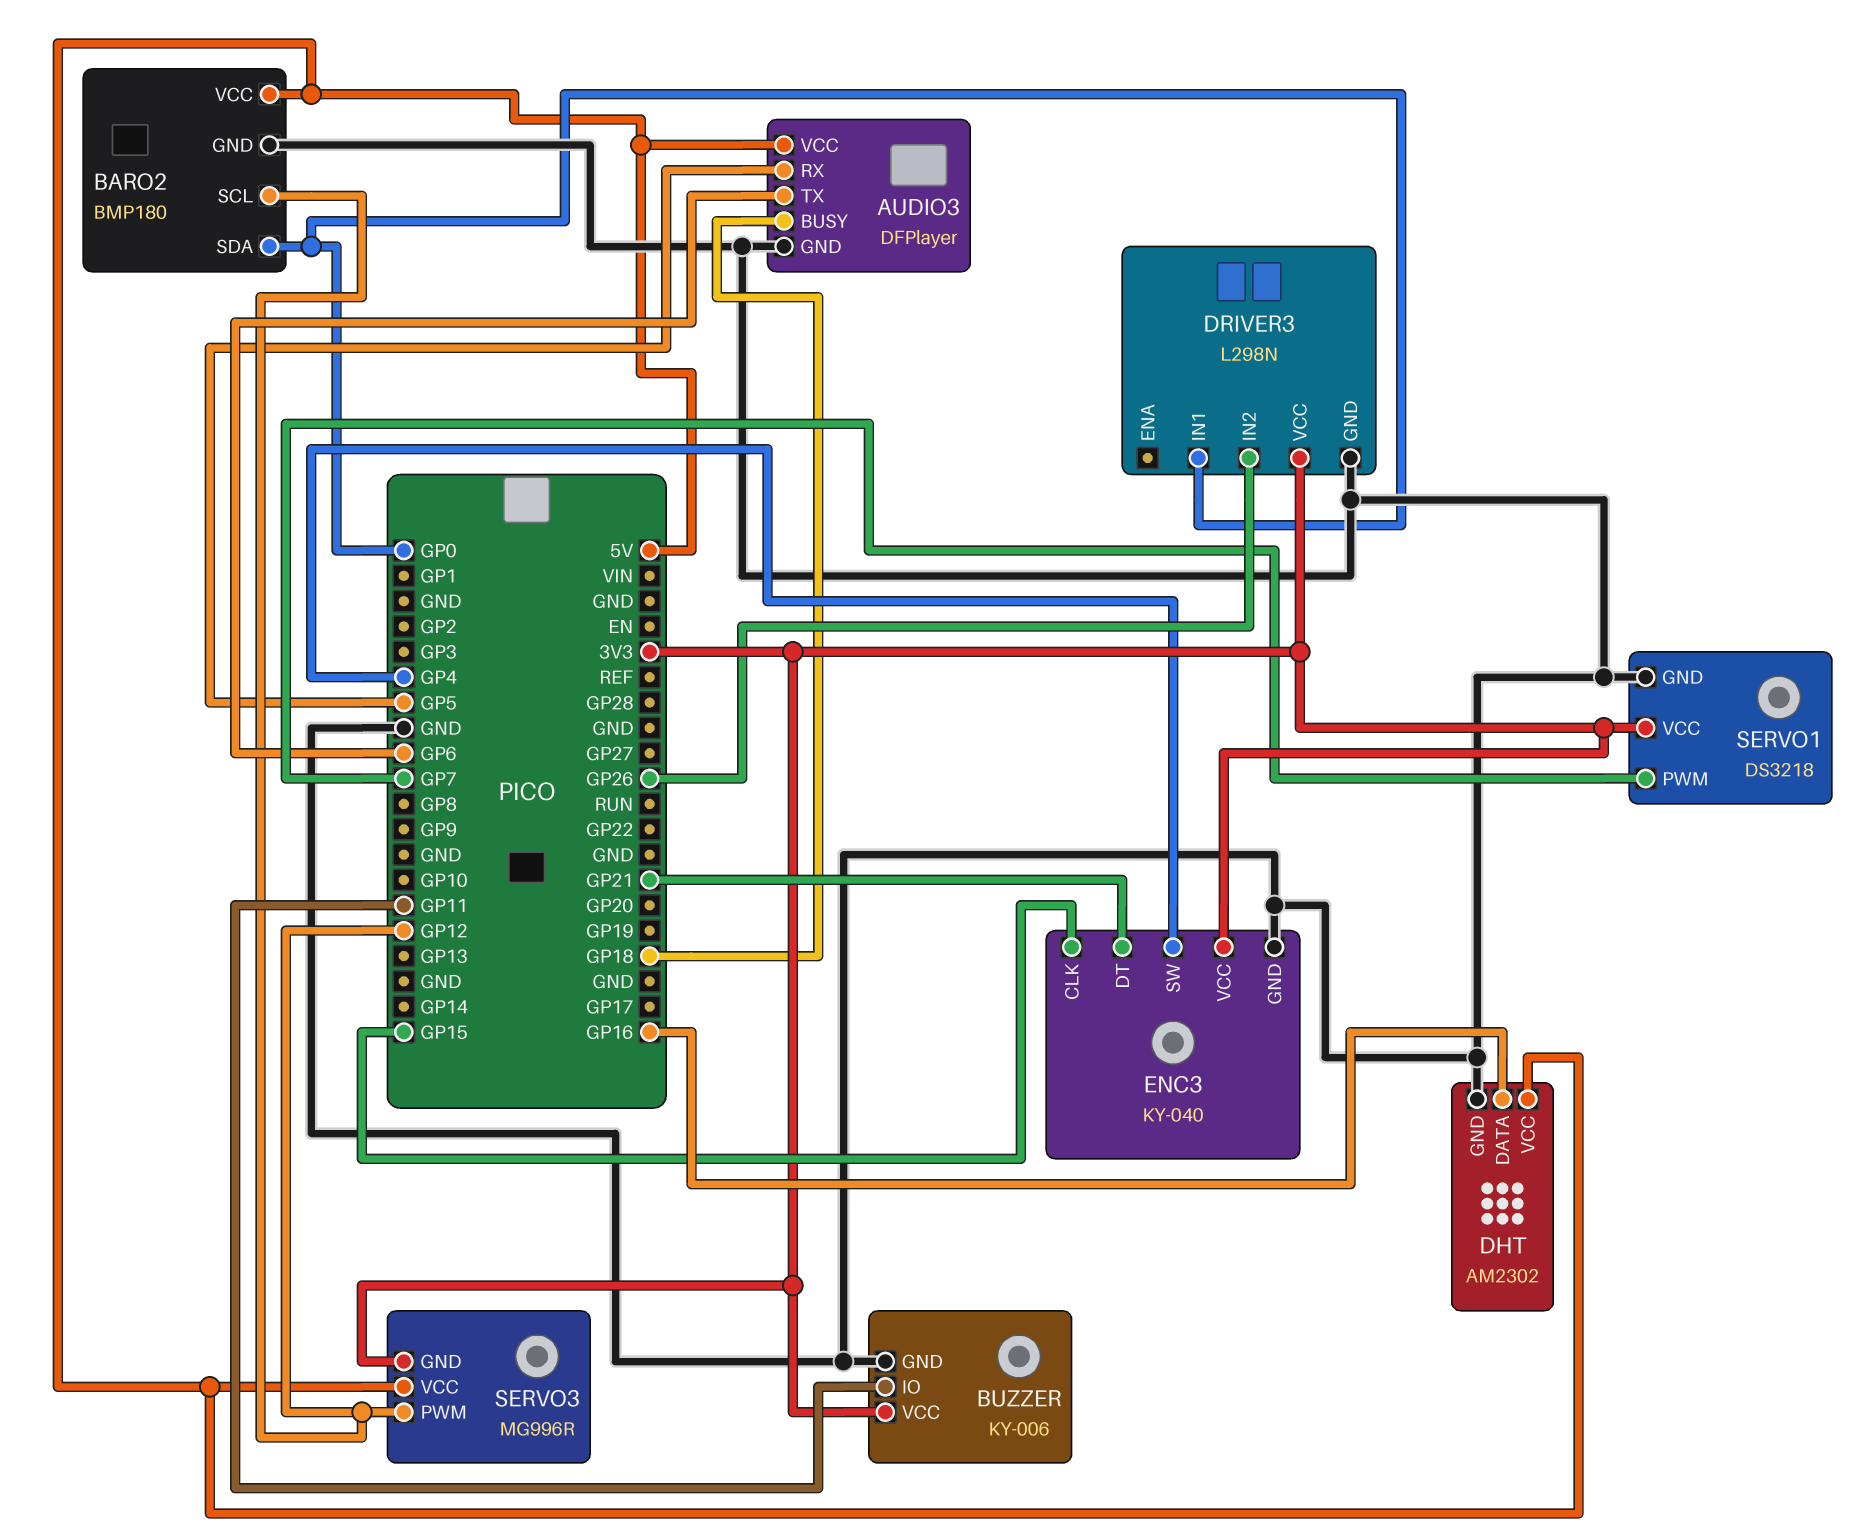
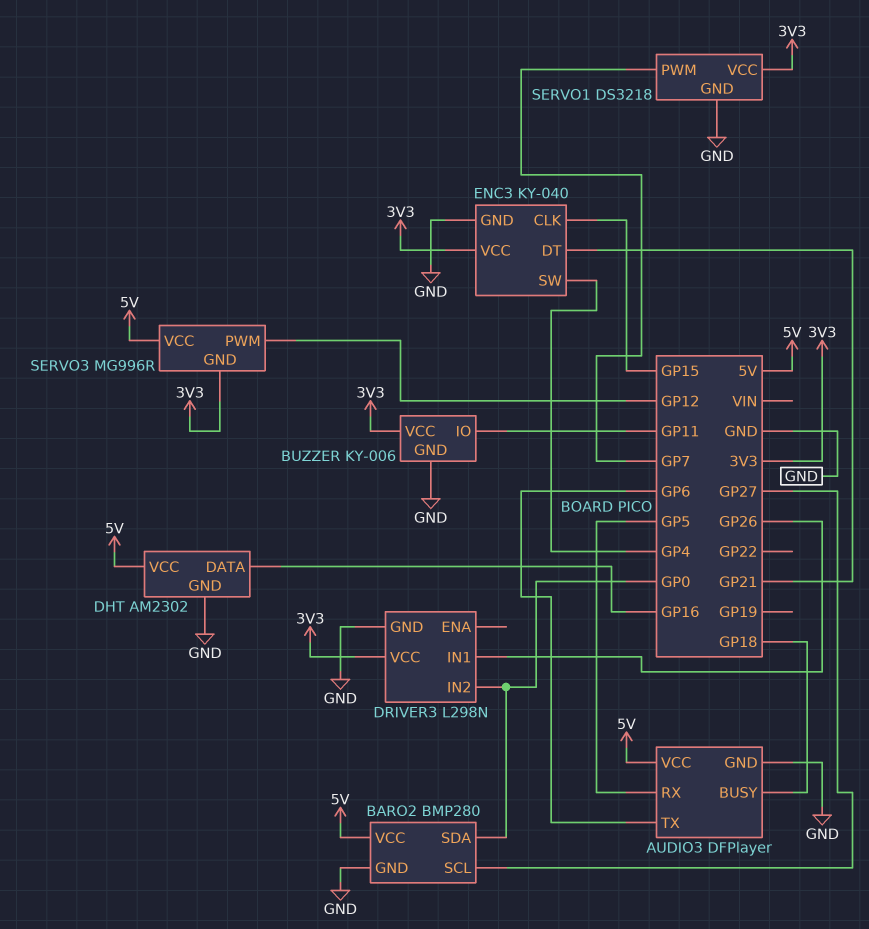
BARO2: BMP180 -> BMP280
BARO2 pin SCL: GP12 -> GP27
DRIVER3 pin IN1: GP0 -> GP26
DRIVER3 pin IN2: GP26 -> GP0

